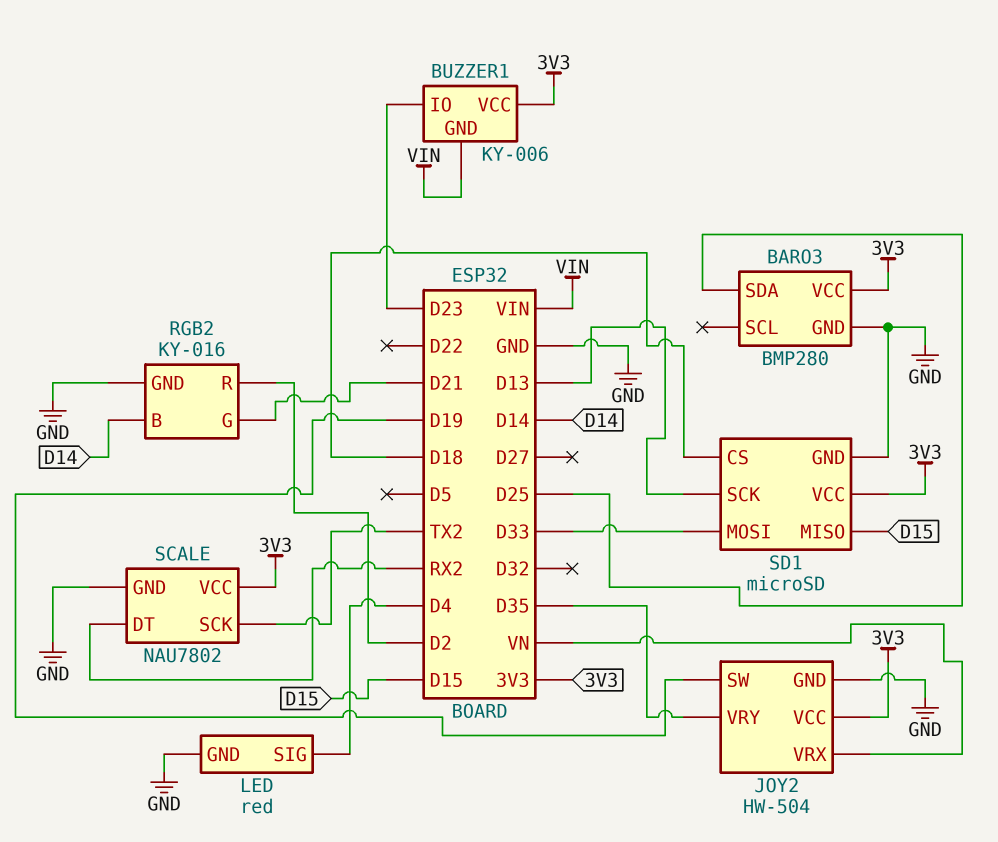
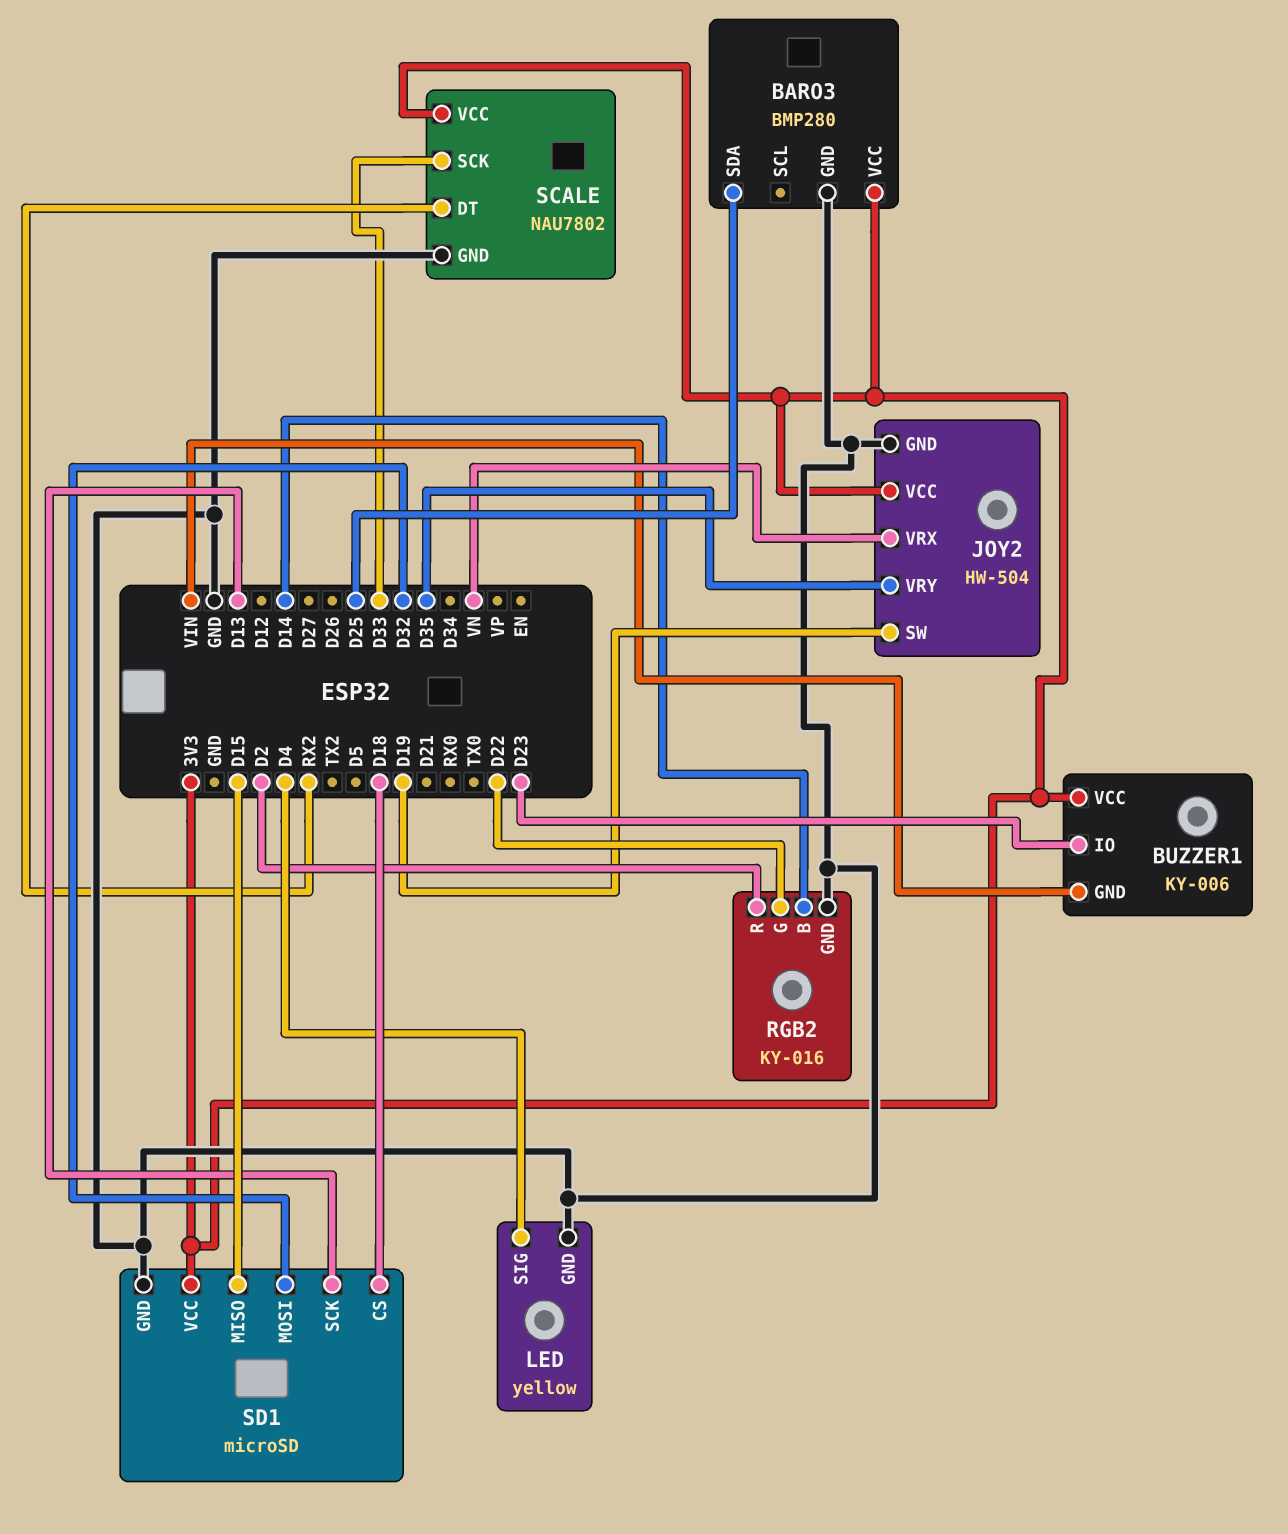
LED: red -> yellow
RGB2 pin G: D21 -> D22
SCALE pin SCK: TX2 -> D33
SD1 pin MOSI: D33 -> D32

